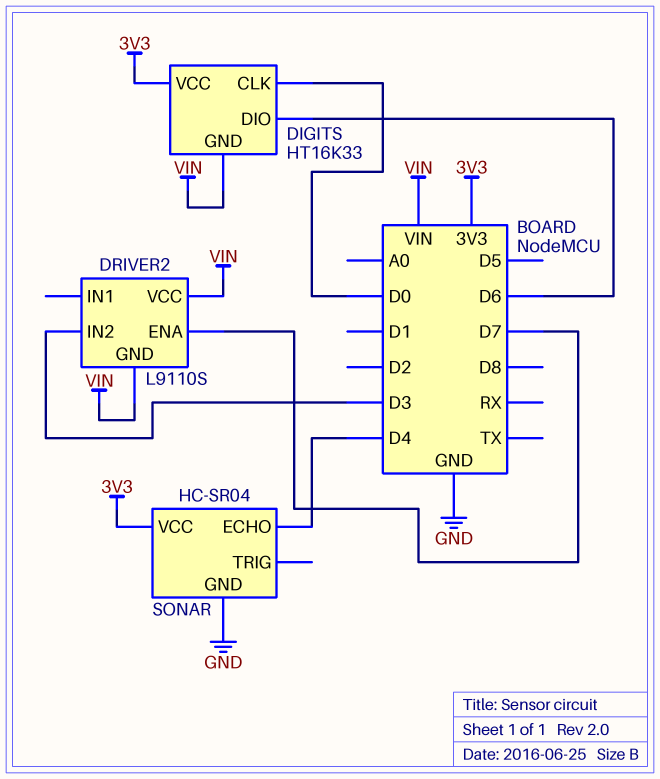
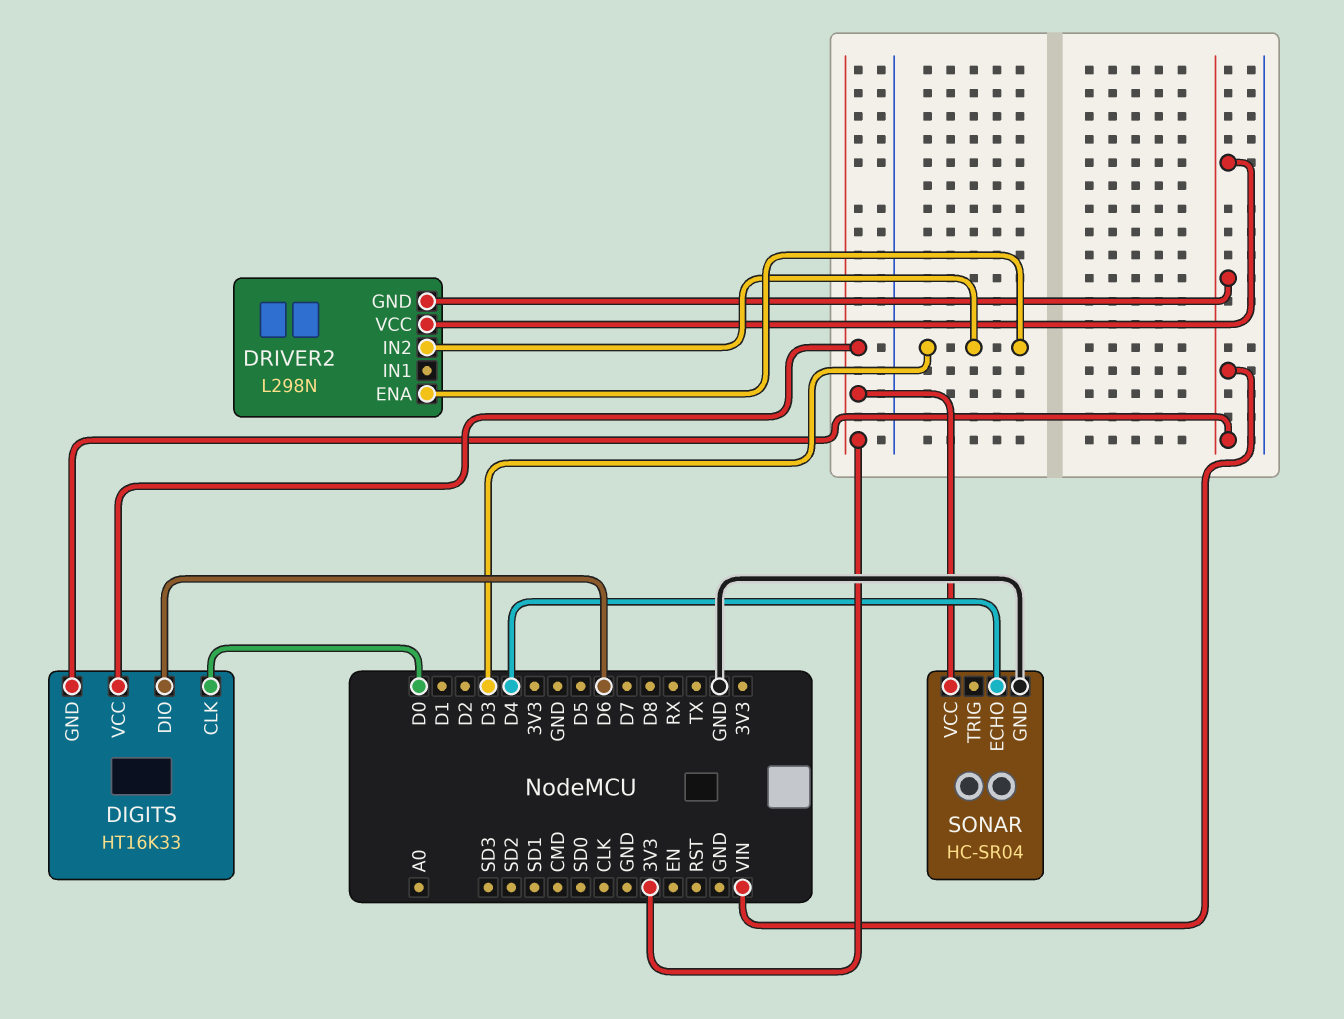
DRIVER2: L9110S -> L298N
DRIVER2 pin ENA: D7 -> D3

